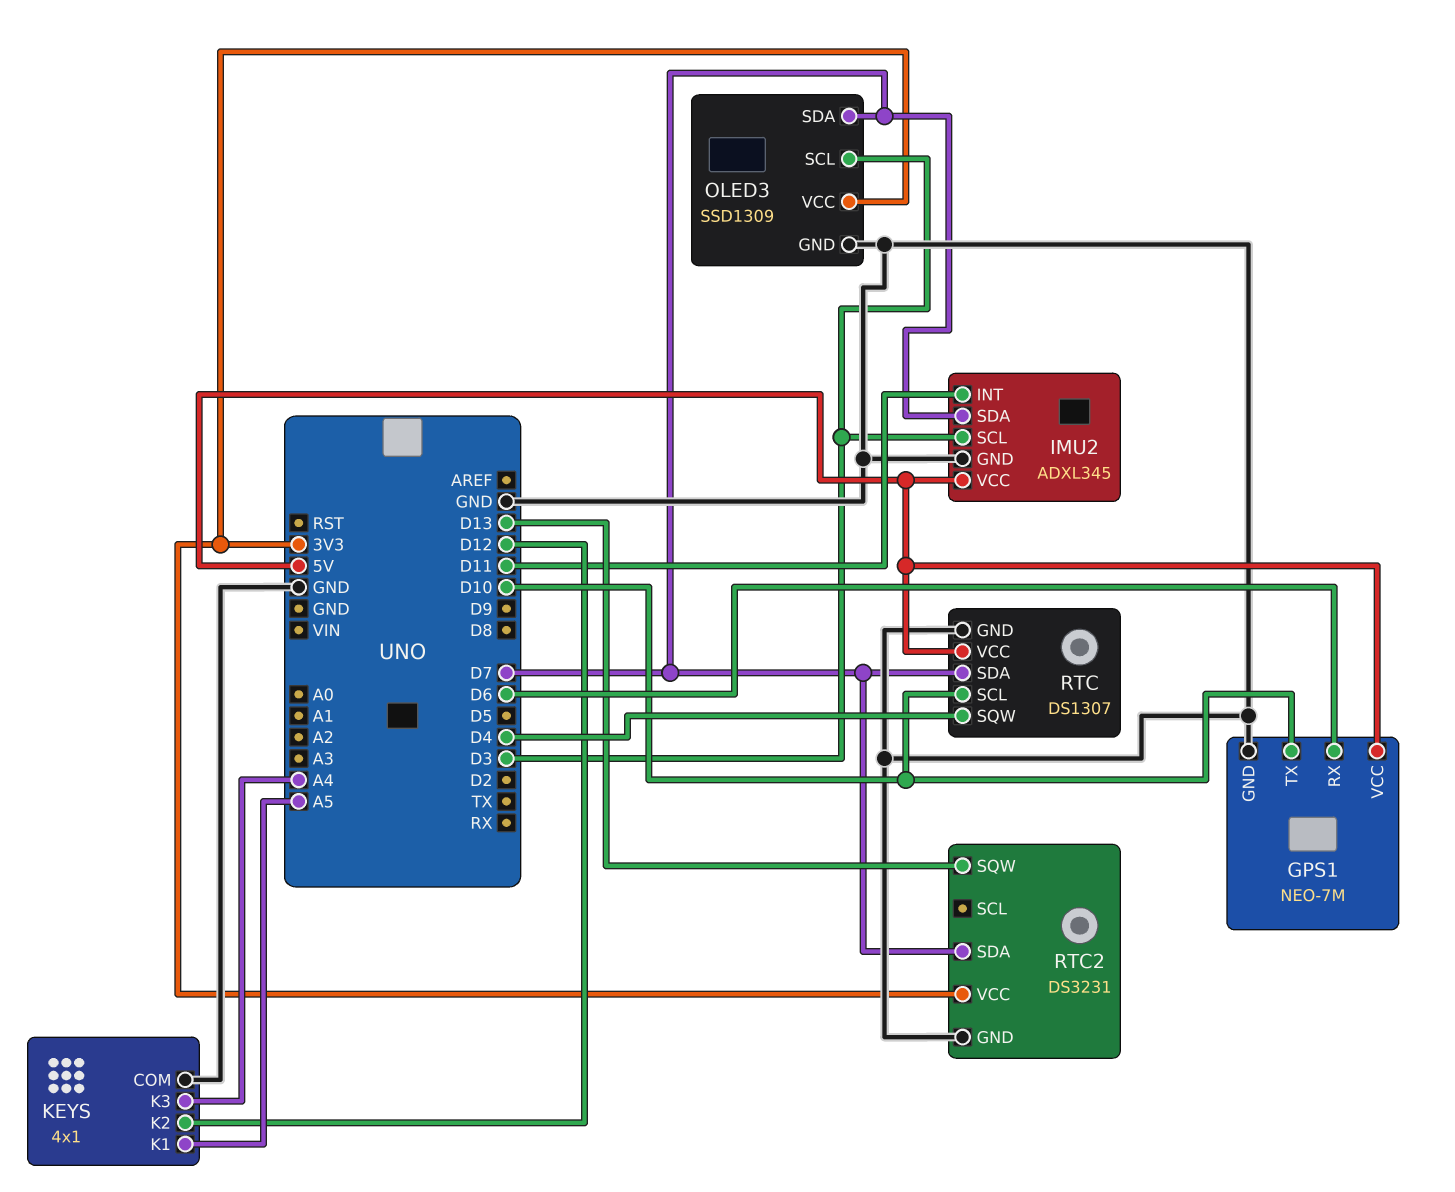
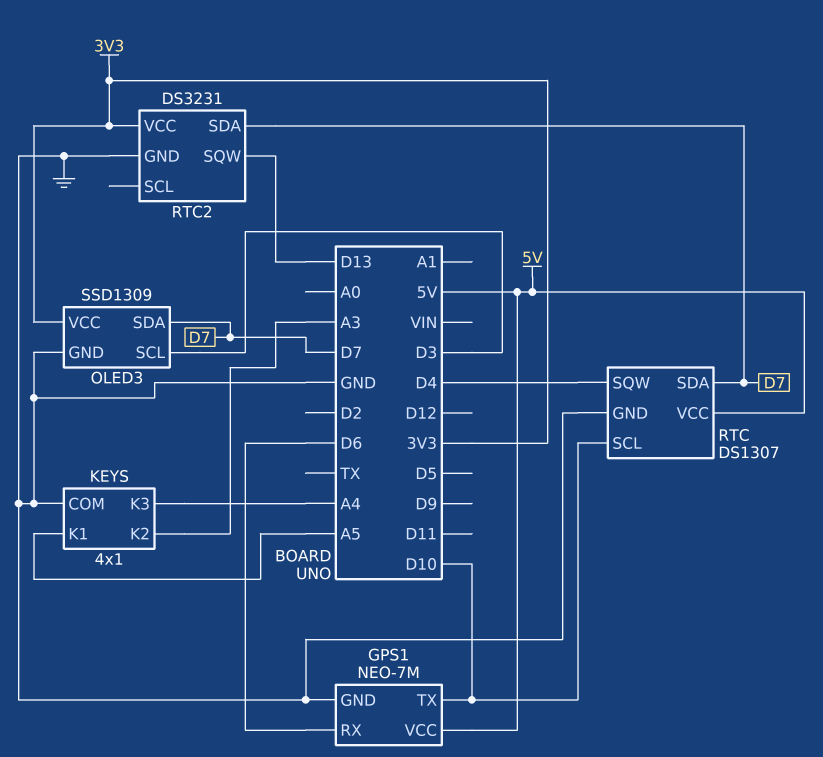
IMU2: ADXL345 -> none
IMU2 pin GND: GND -> none
IMU2 pin INT: D11 -> none
IMU2 pin SCL: D3 -> none
IMU2 pin SDA: D7 -> none
IMU2 pin VCC: 5V -> none
KEYS pin K2: D12 -> A3

